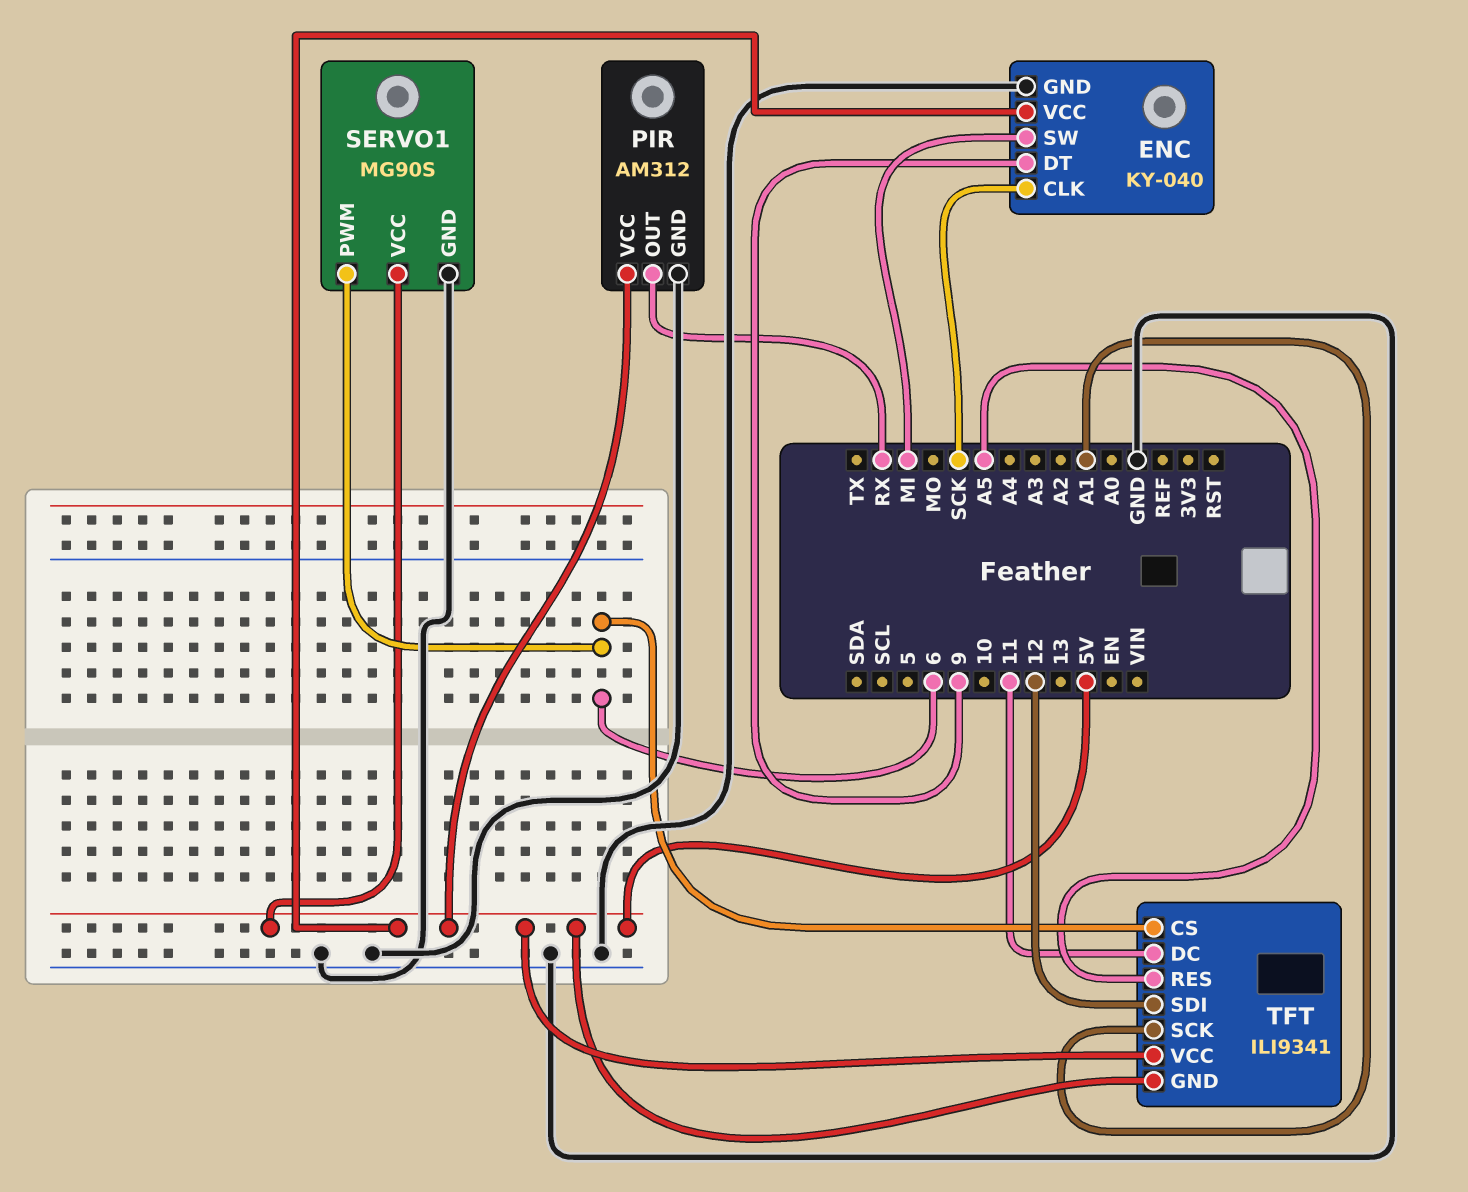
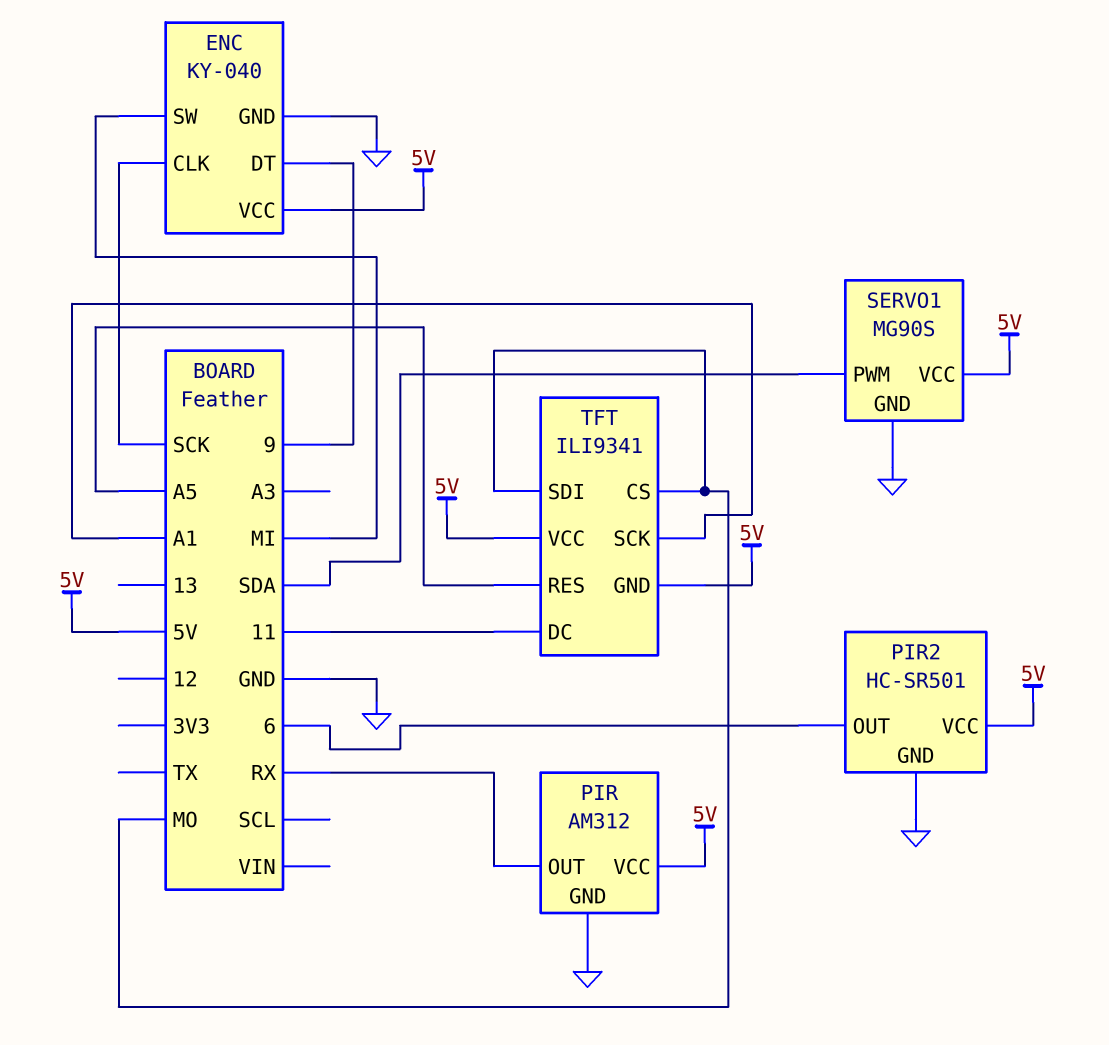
PIR2: none -> HC-SR501
PIR2 pin GND: none -> GND
PIR2 pin OUT: none -> 6
PIR2 pin VCC: none -> 5V
SERVO1 pin PWM: 6 -> SDA
TFT pin CS: 6 -> MO
TFT pin SDI: 12 -> MO

